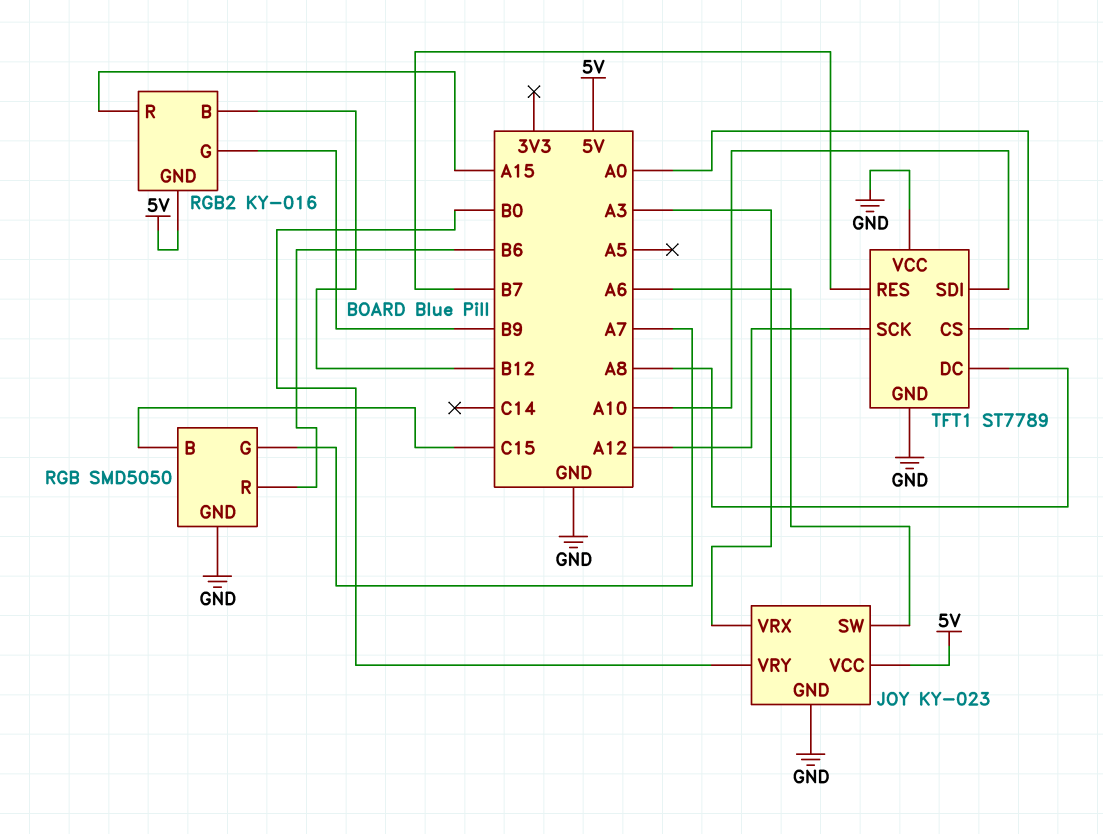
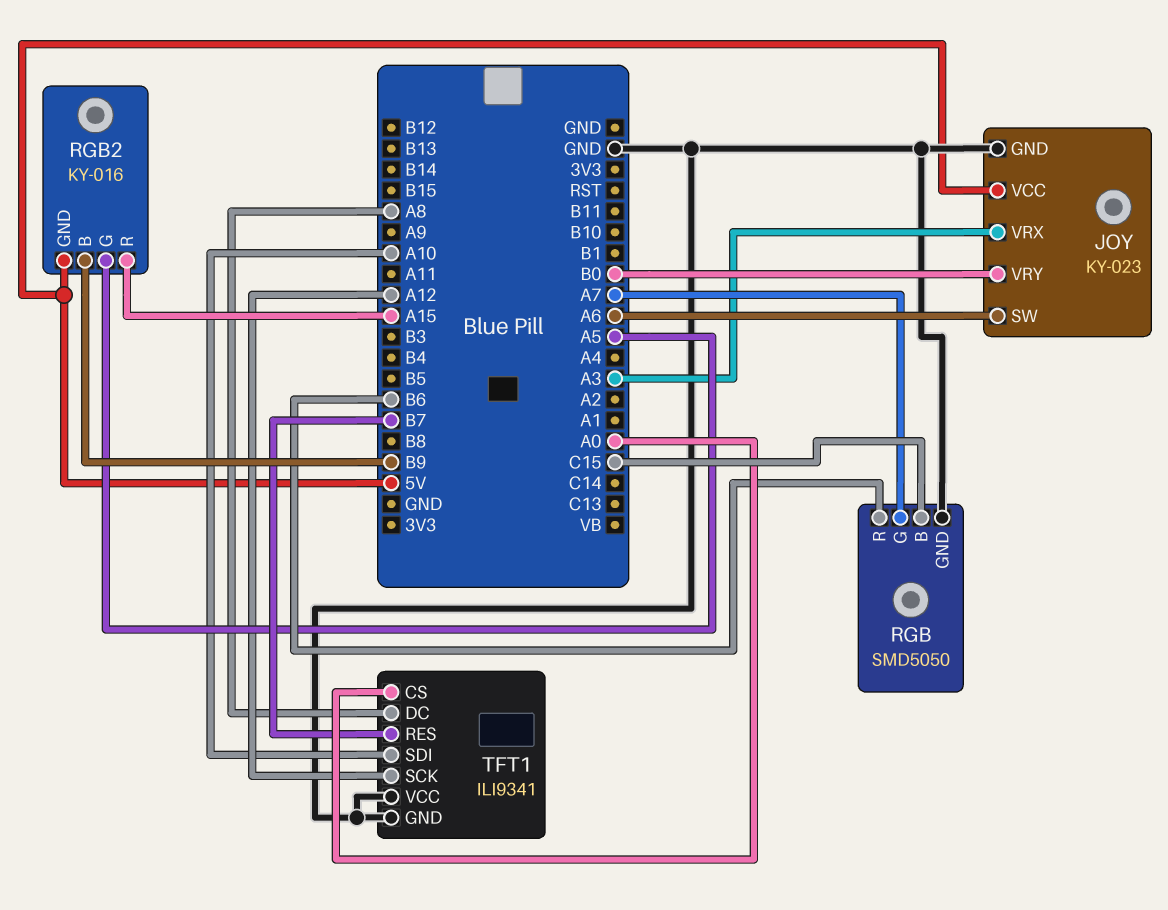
RGB2 pin B: B12 -> B9
RGB2 pin G: B9 -> A5
TFT1: ST7789 -> ILI9341

